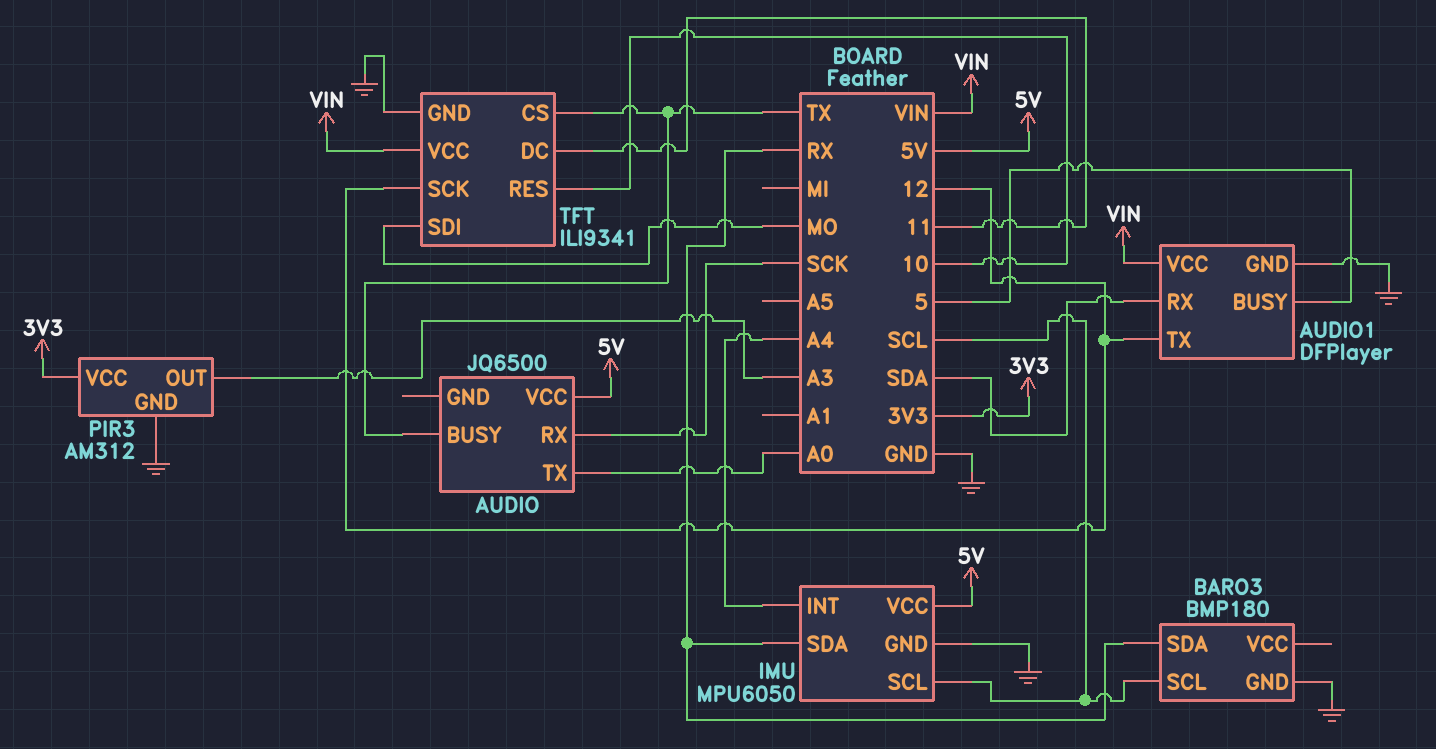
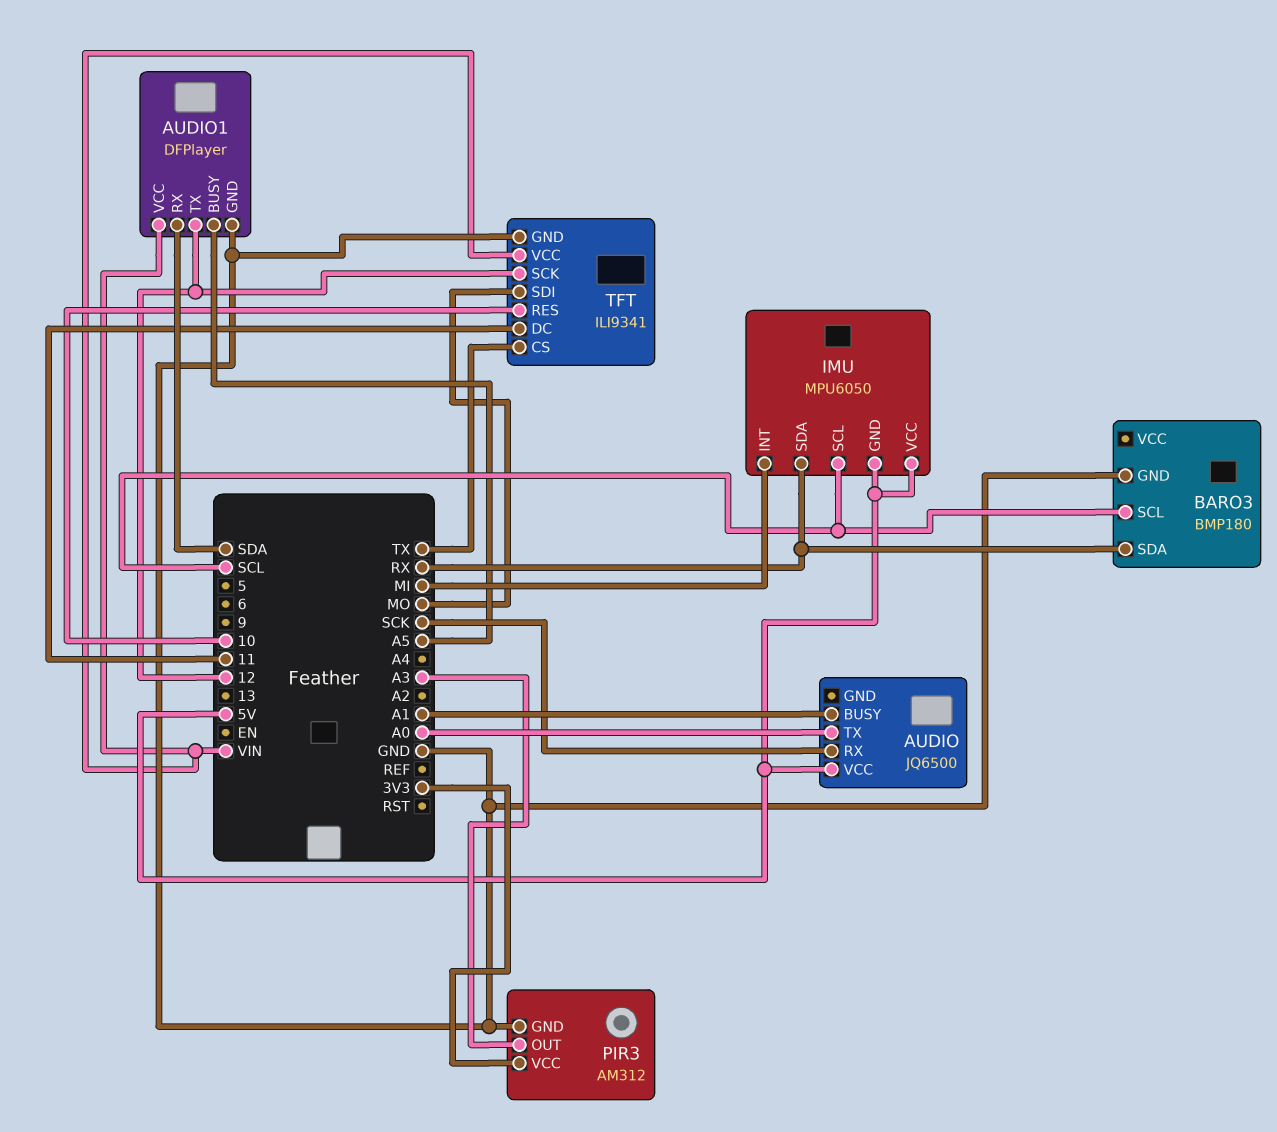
AUDIO pin BUSY: TX -> A1
AUDIO1 pin BUSY: 5 -> A5
IMU pin GND: GND -> 5V
IMU pin INT: A4 -> MI

